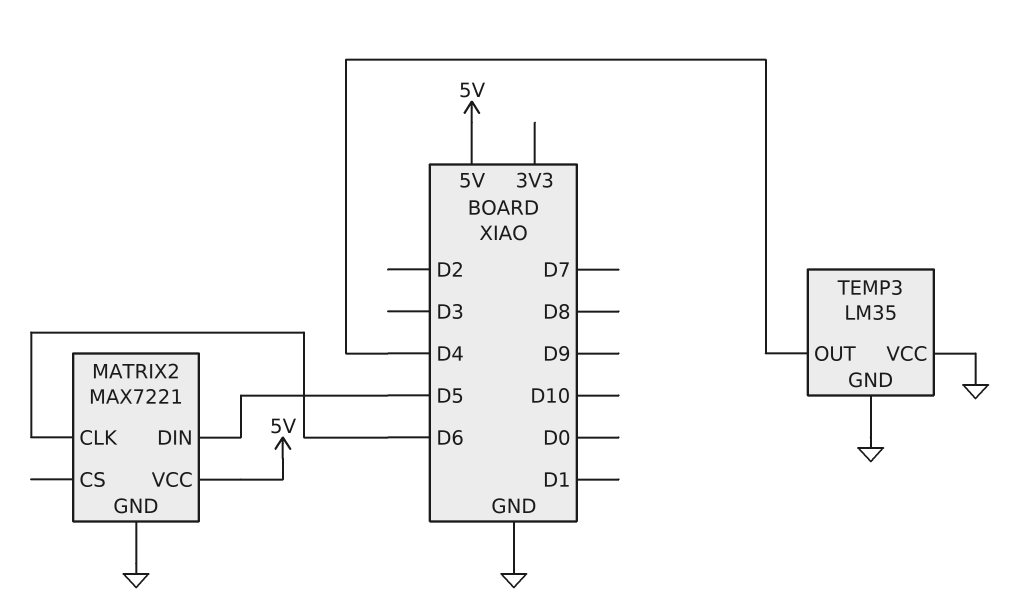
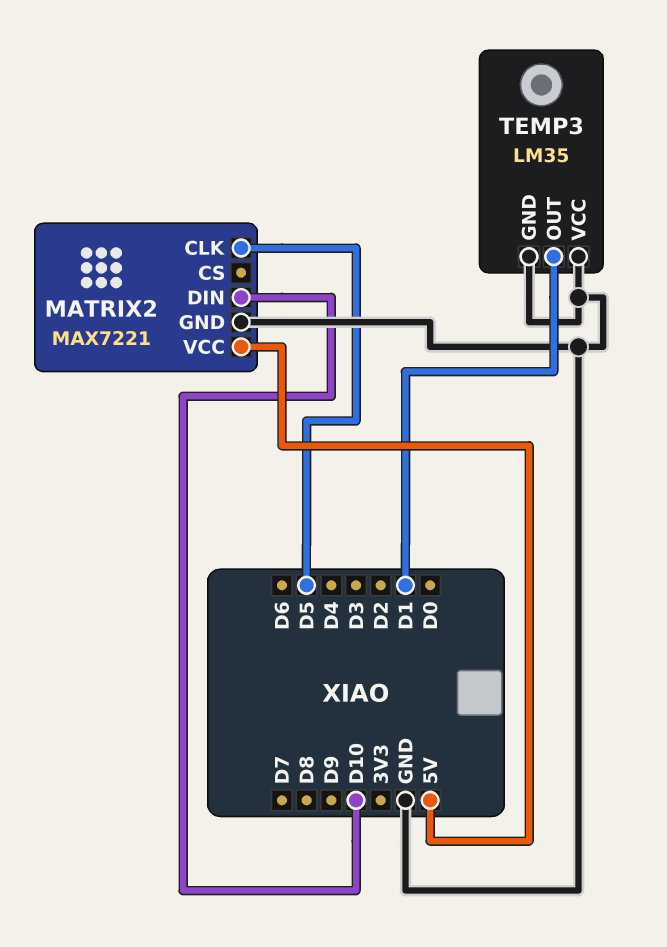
MATRIX2 pin CLK: D6 -> D5
MATRIX2 pin DIN: D5 -> D10
TEMP3 pin OUT: D4 -> D1

